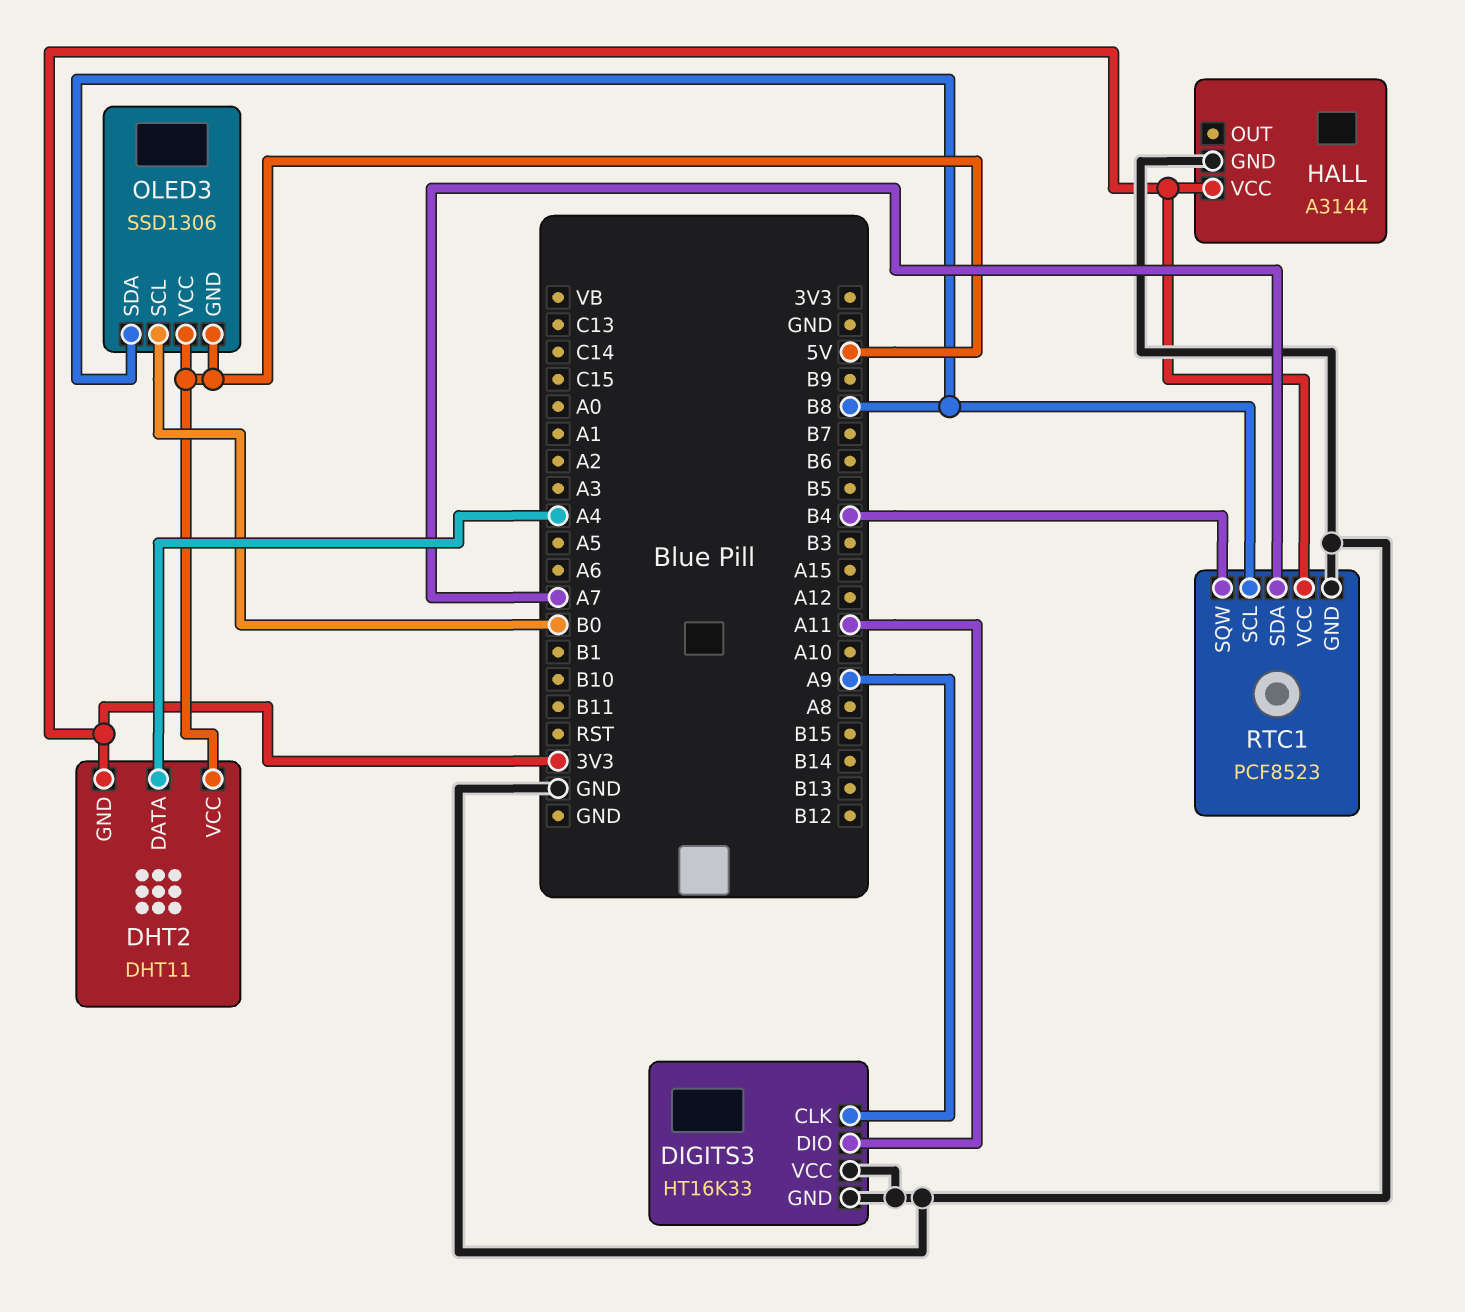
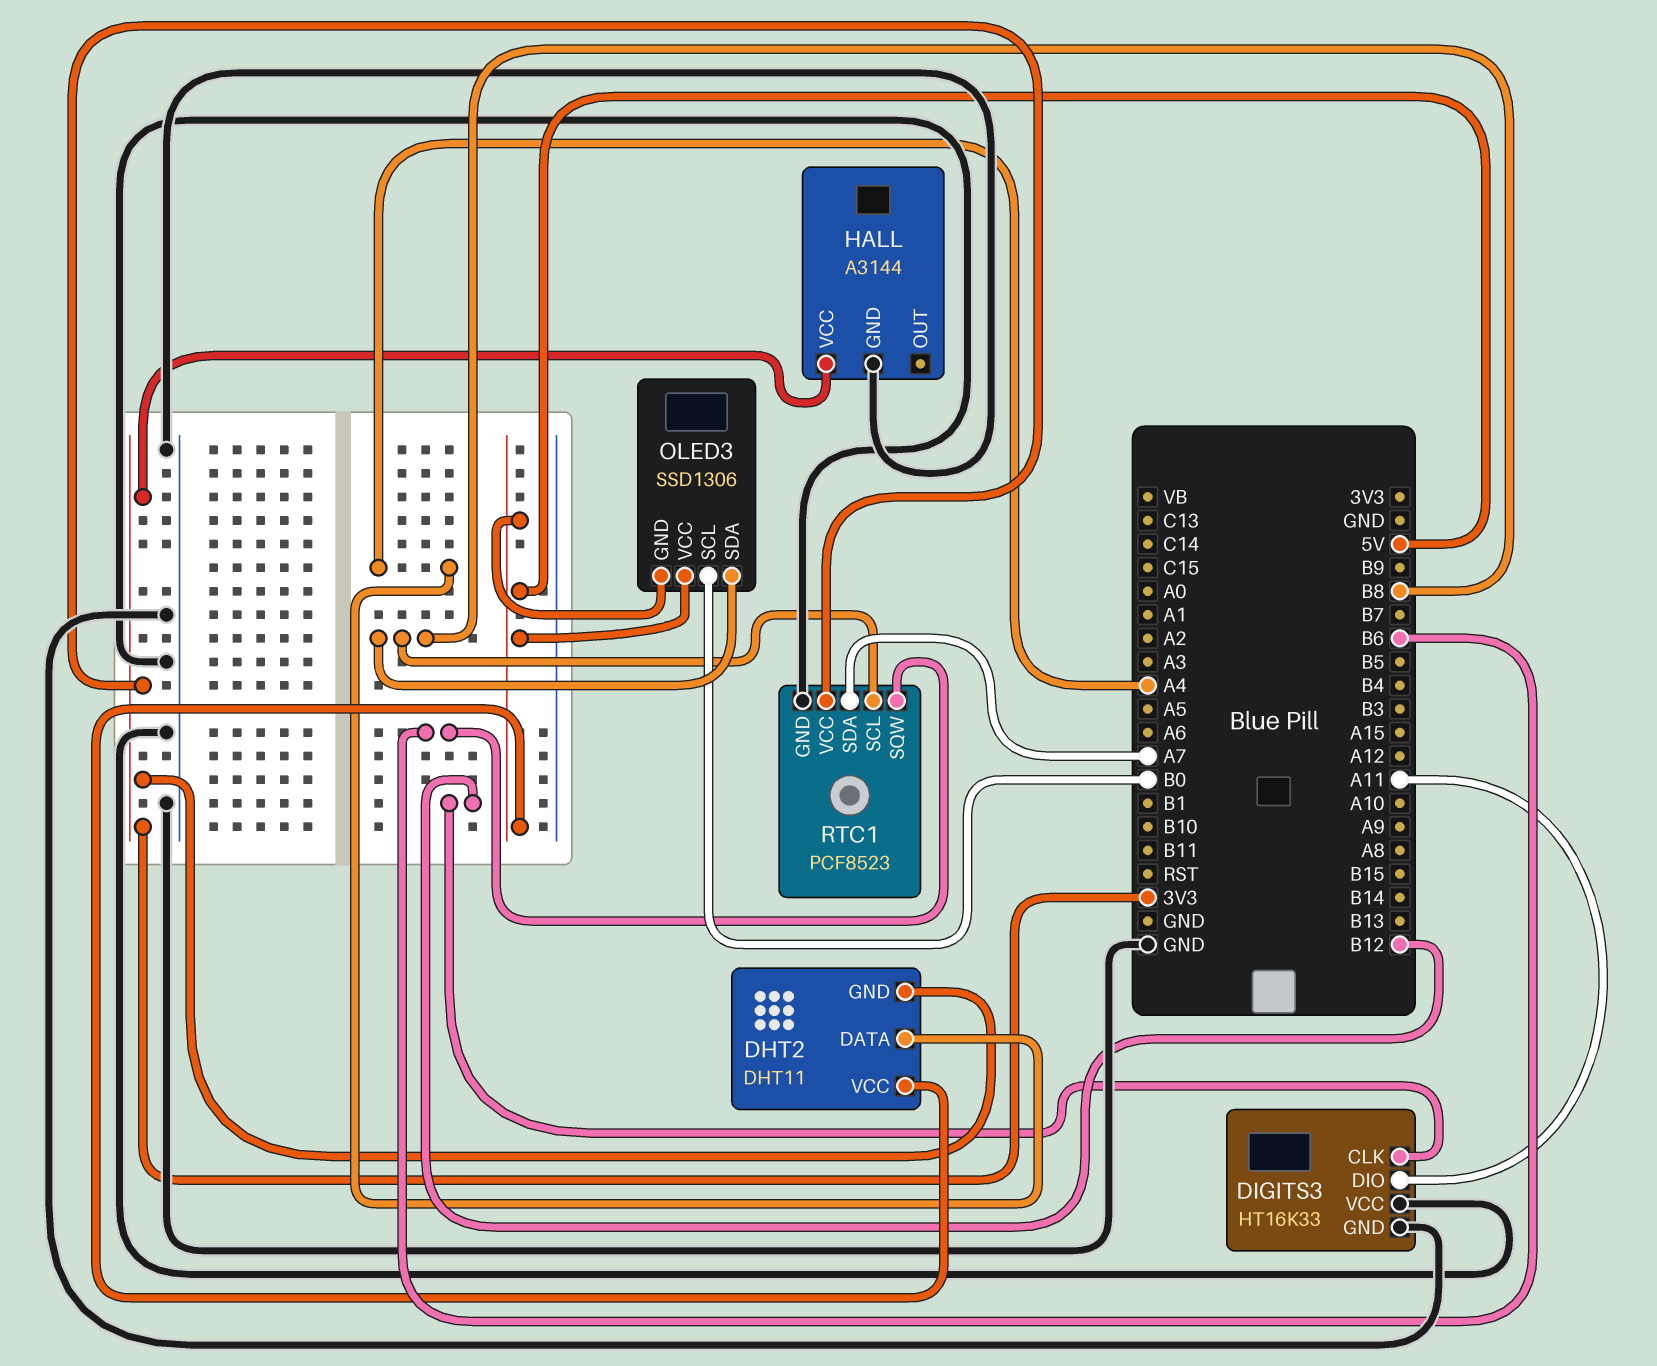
DIGITS3 pin CLK: A9 -> B12
RTC1 pin SQW: B4 -> B6

